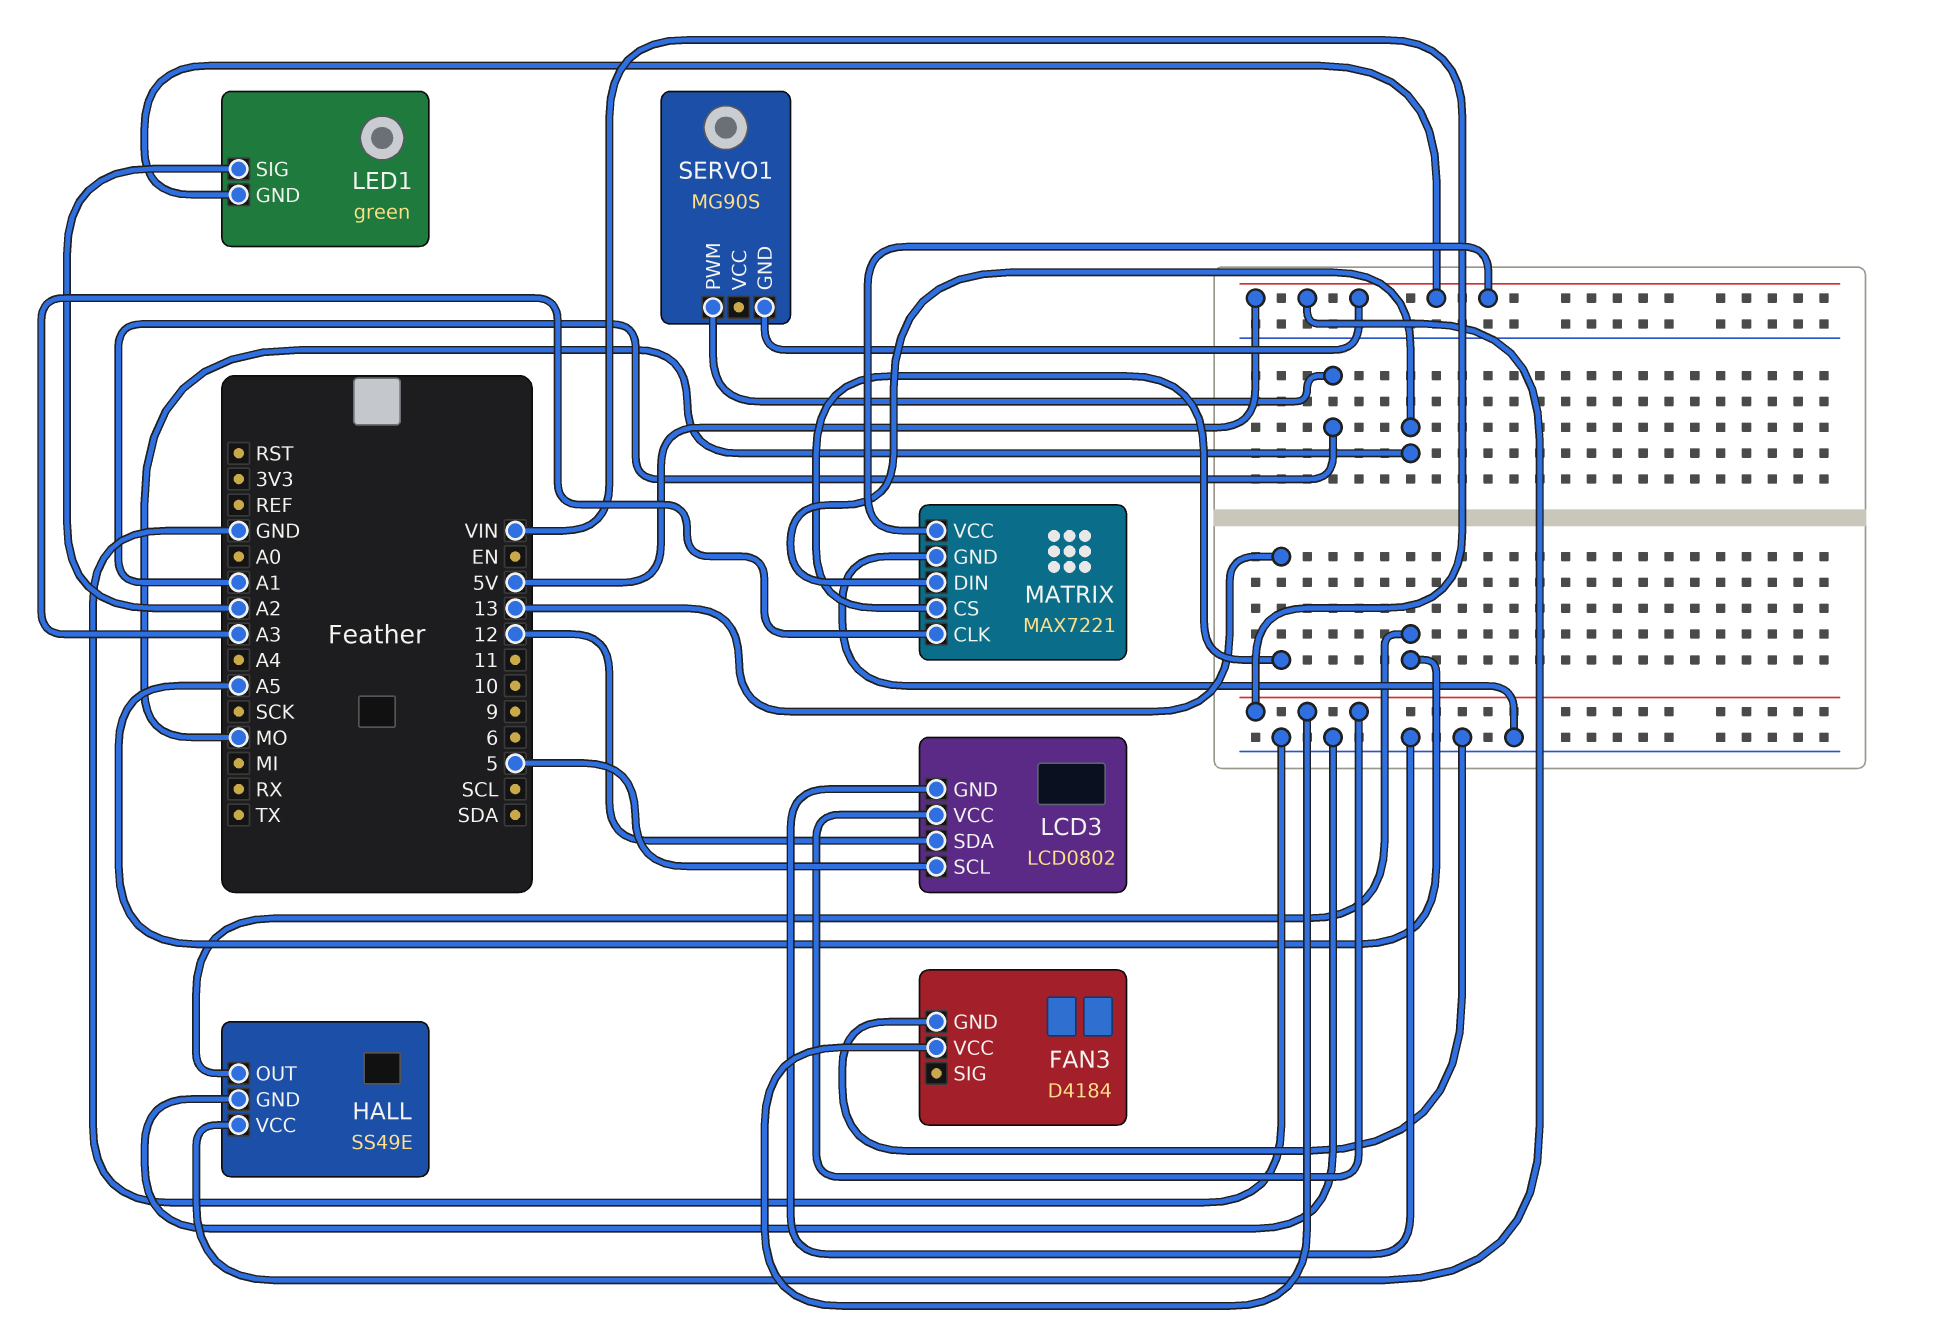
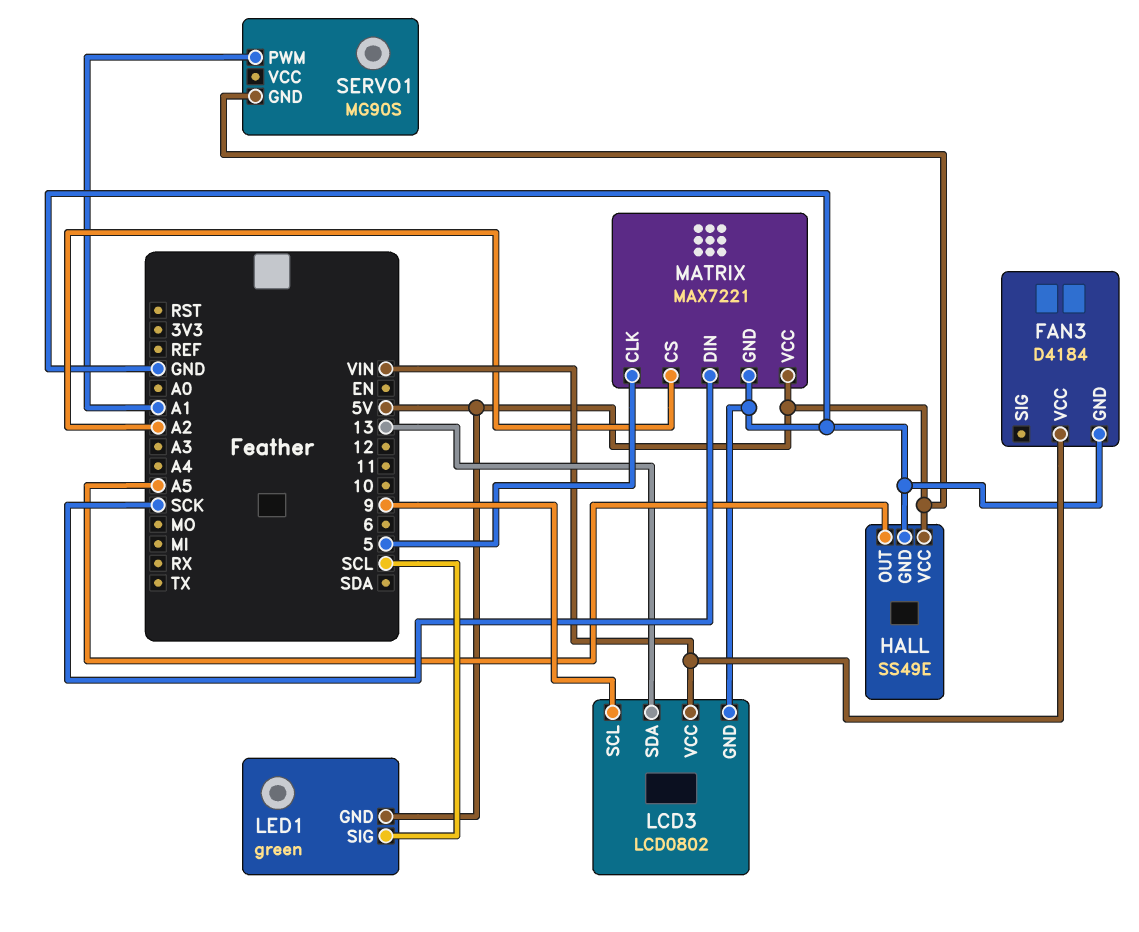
LCD3 pin SCL: 5 -> 9
LCD3 pin SDA: 12 -> 13
LED1 pin SIG: A2 -> SCL
MATRIX pin CLK: A3 -> 5
MATRIX pin CS: 13 -> A2
MATRIX pin DIN: MO -> SCK

